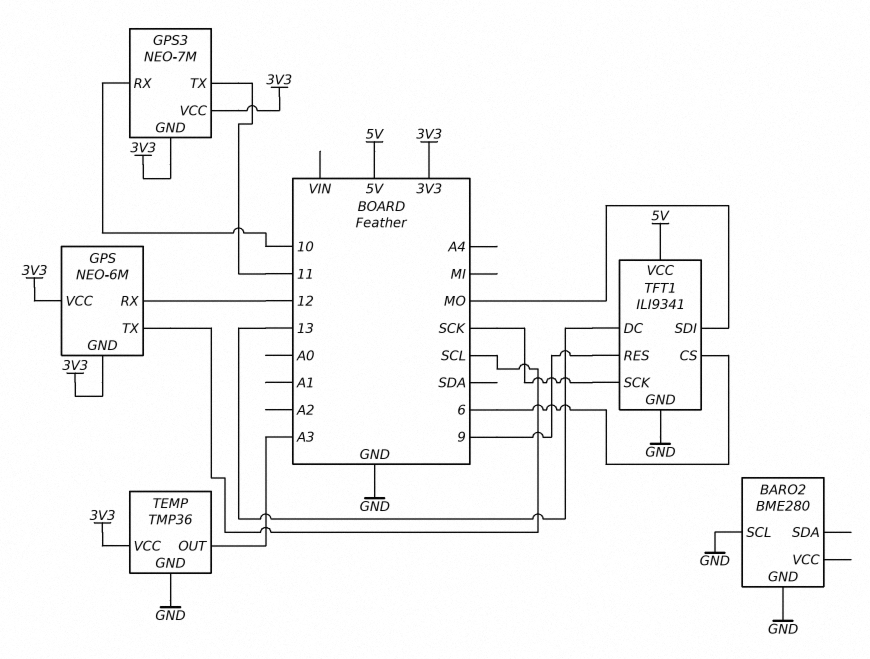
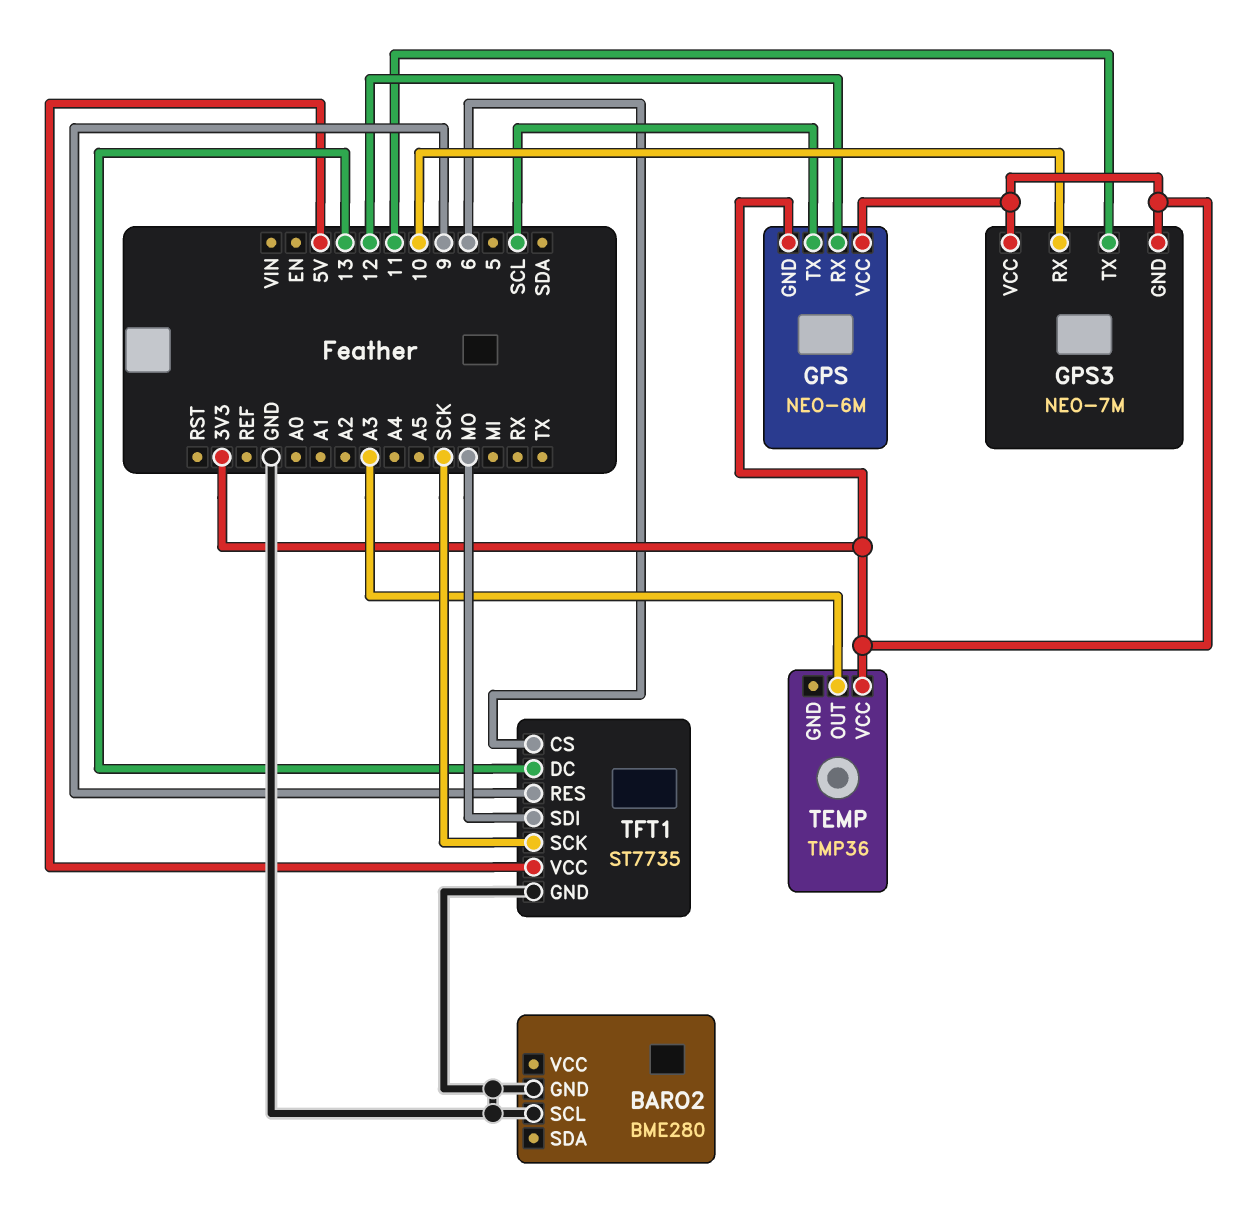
TEMP pin GND: GND -> none
TFT1: ILI9341 -> ST7735

